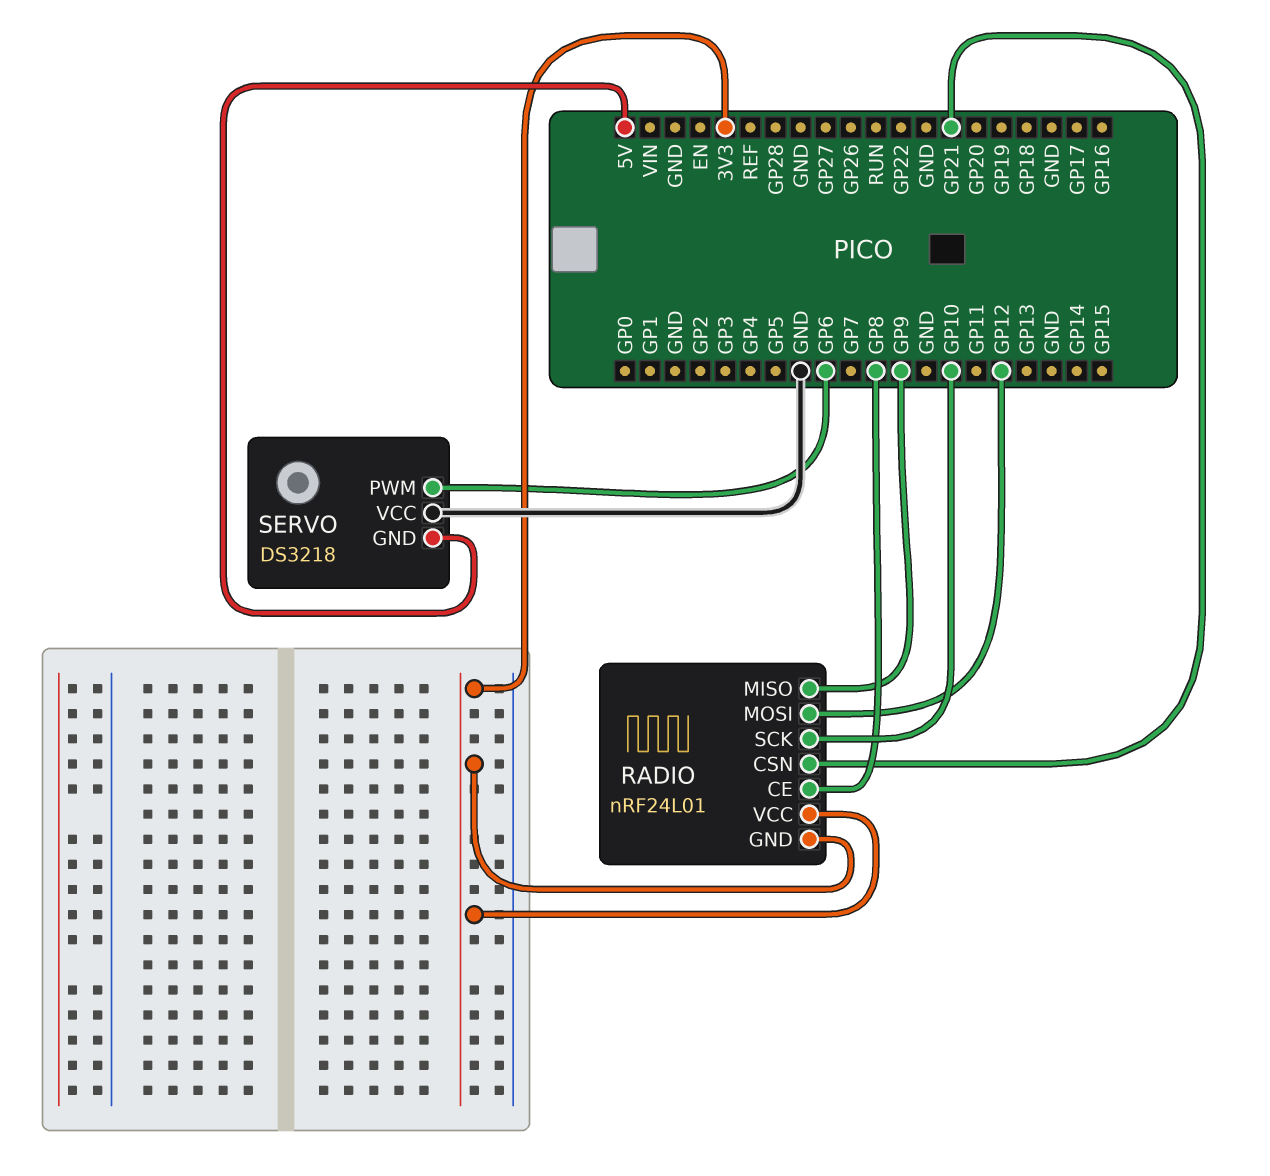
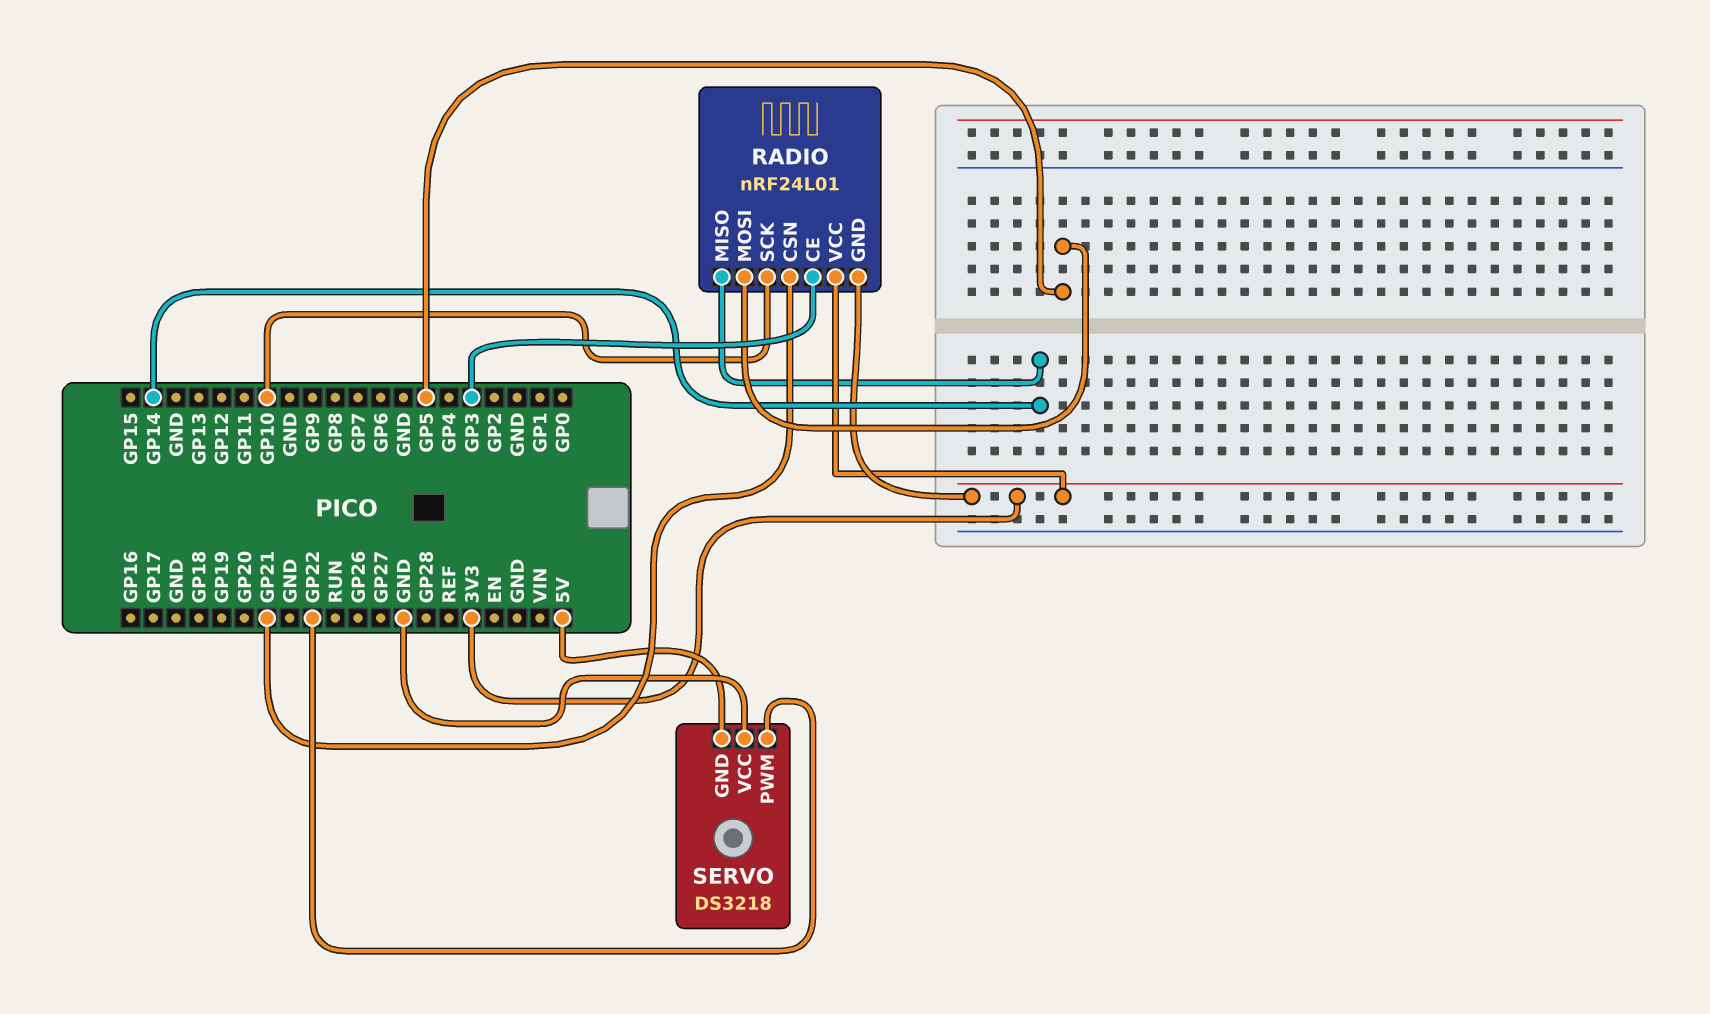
RADIO pin CE: GP8 -> GP3
RADIO pin MISO: GP9 -> GP14
RADIO pin MOSI: GP12 -> GP5
SERVO pin PWM: GP6 -> GP22

